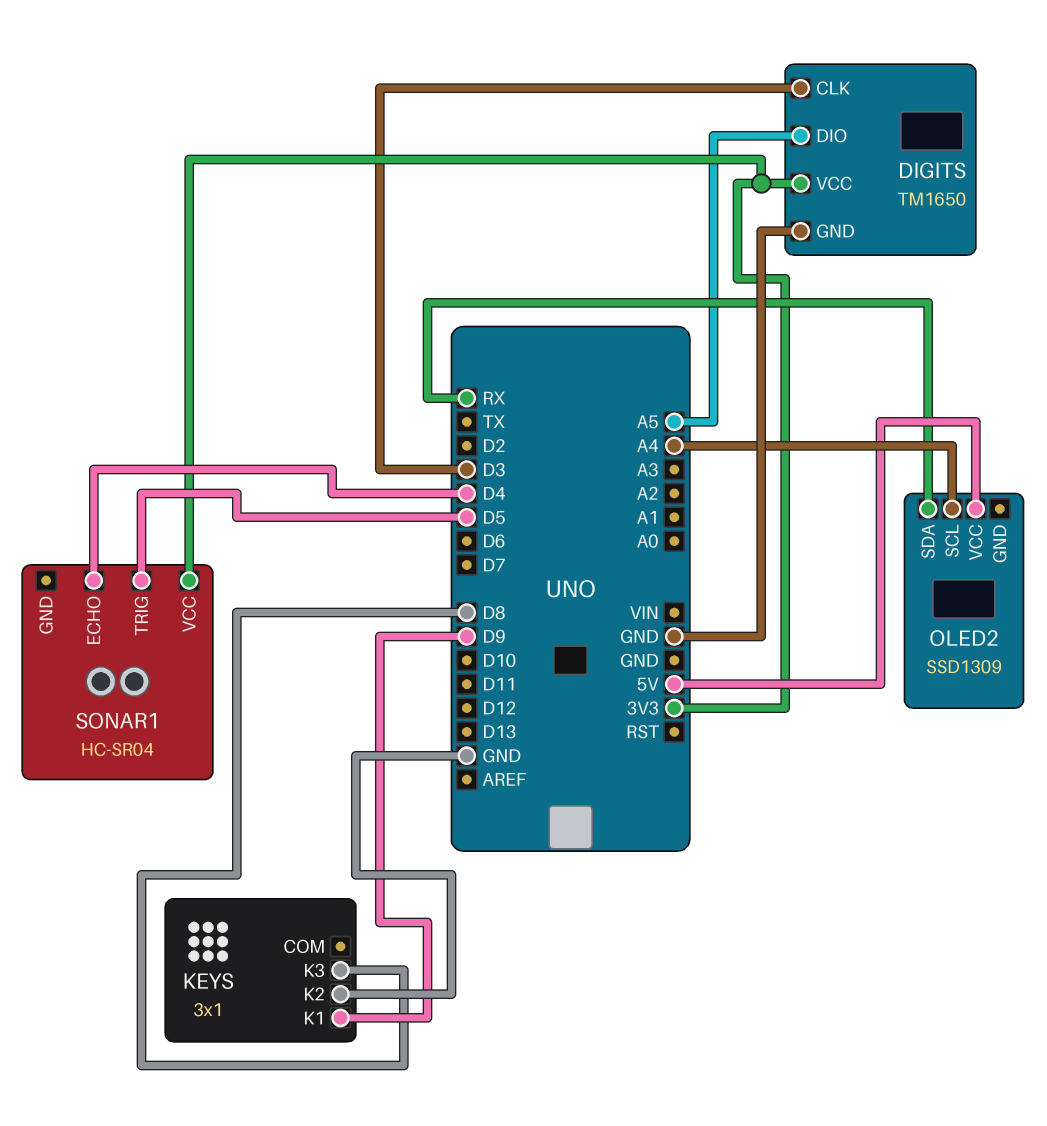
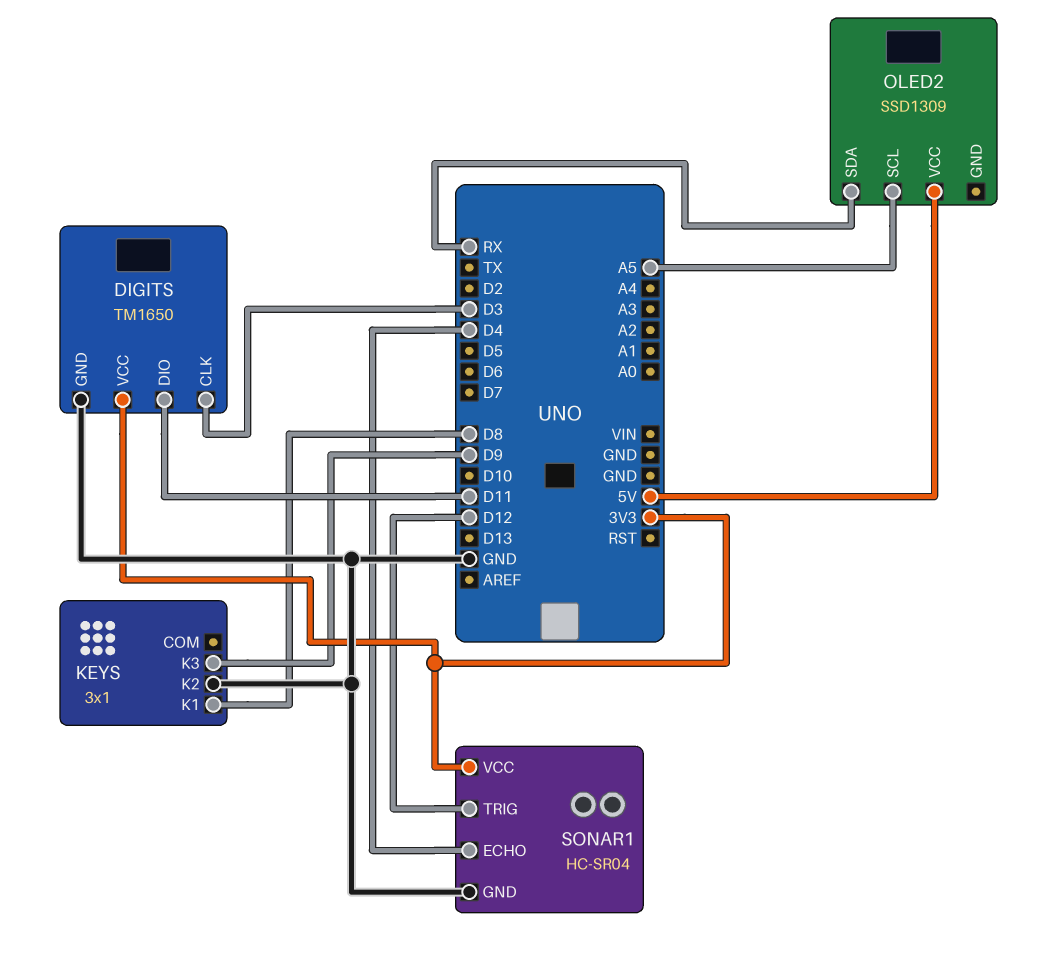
DIGITS pin DIO: A5 -> D11
KEYS pin K1: D9 -> D8
KEYS pin K3: D8 -> D9
OLED2 pin SCL: A4 -> A5
SONAR1 pin GND: none -> GND
SONAR1 pin TRIG: D5 -> D12

